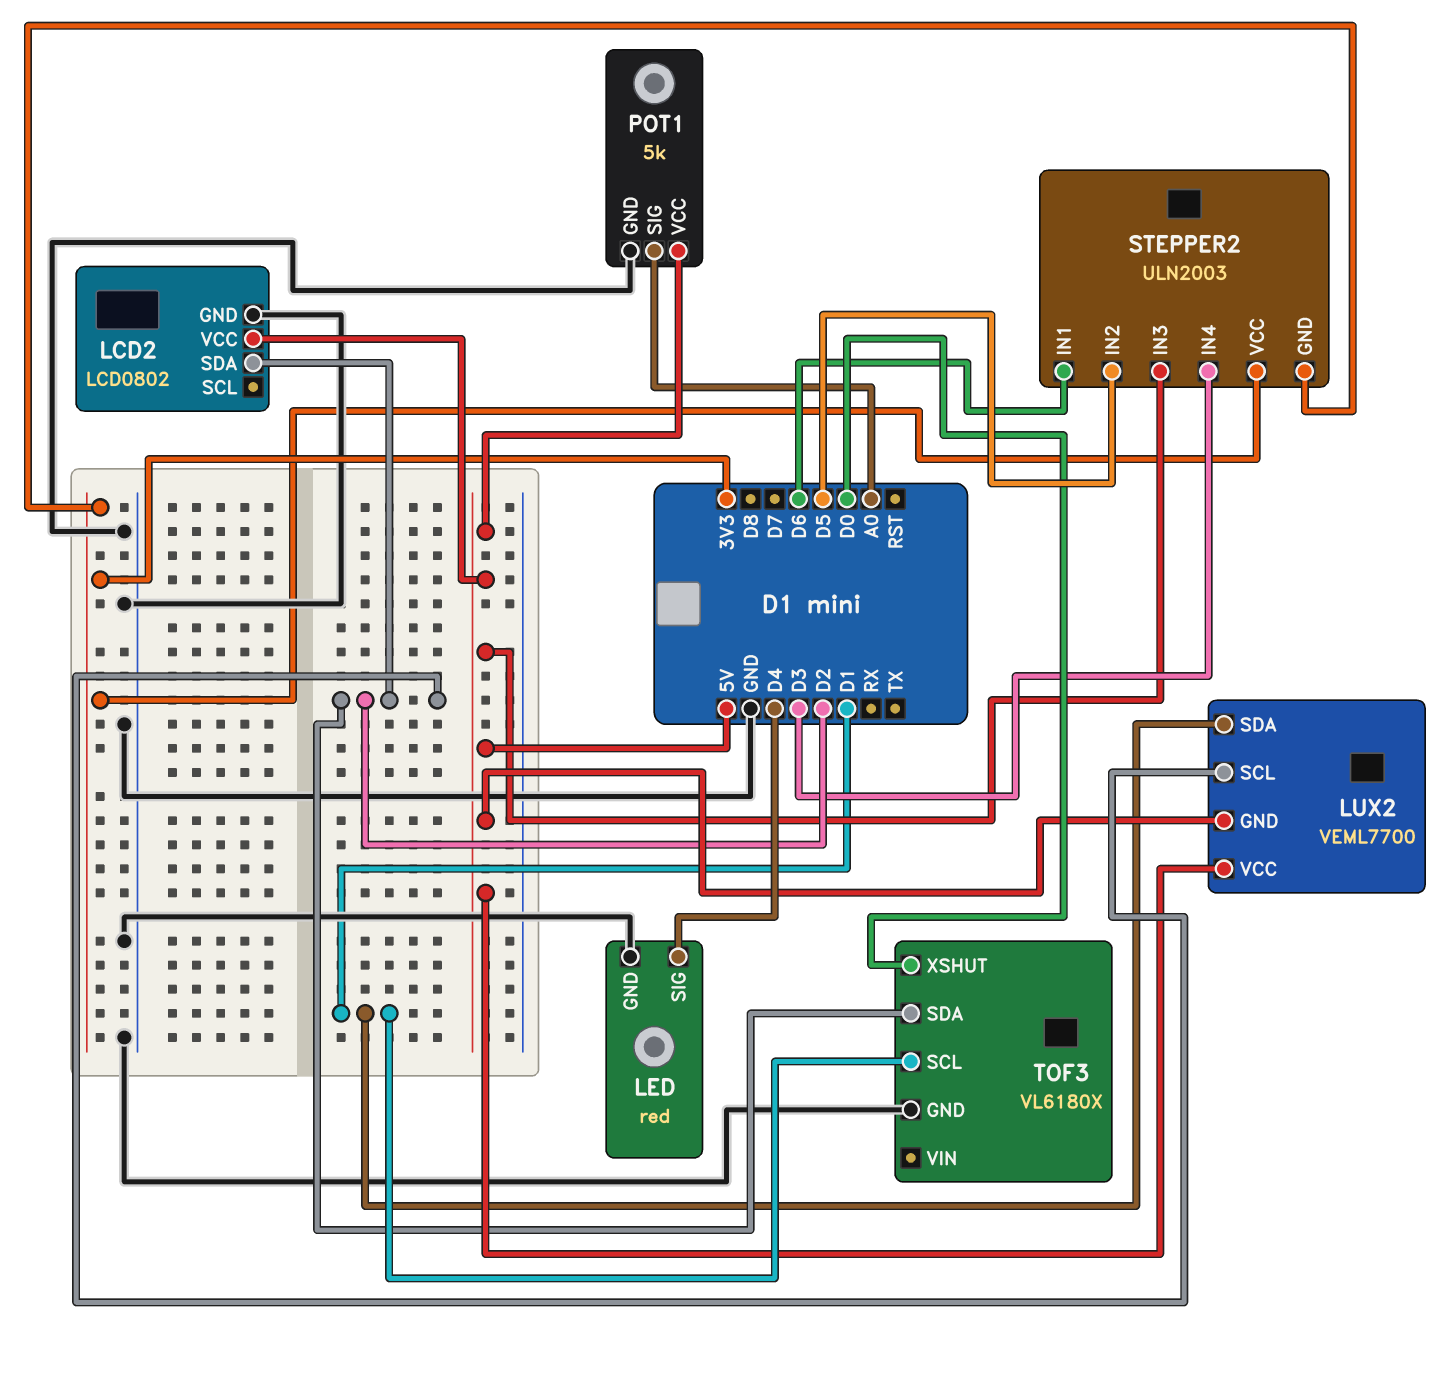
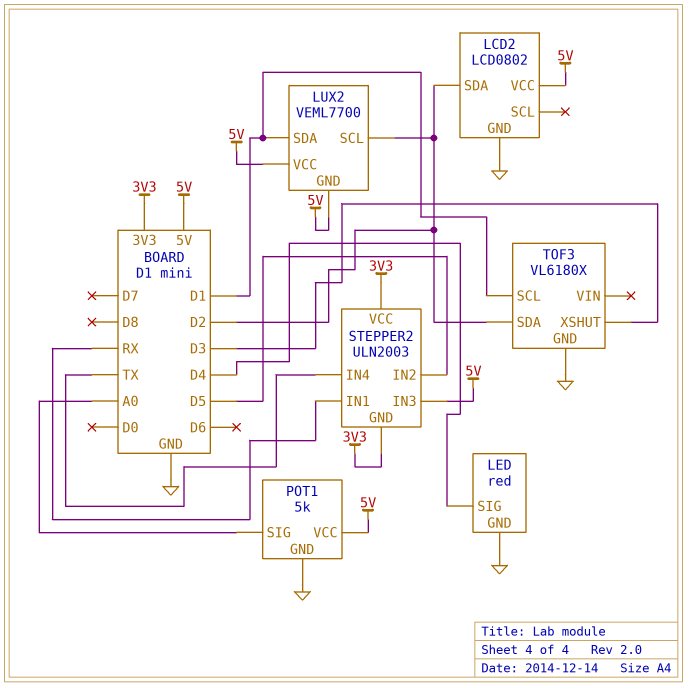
STEPPER2 pin IN1: D6 -> RX
STEPPER2 pin IN4: D3 -> TX
TOF3 pin XSHUT: D0 -> D3

